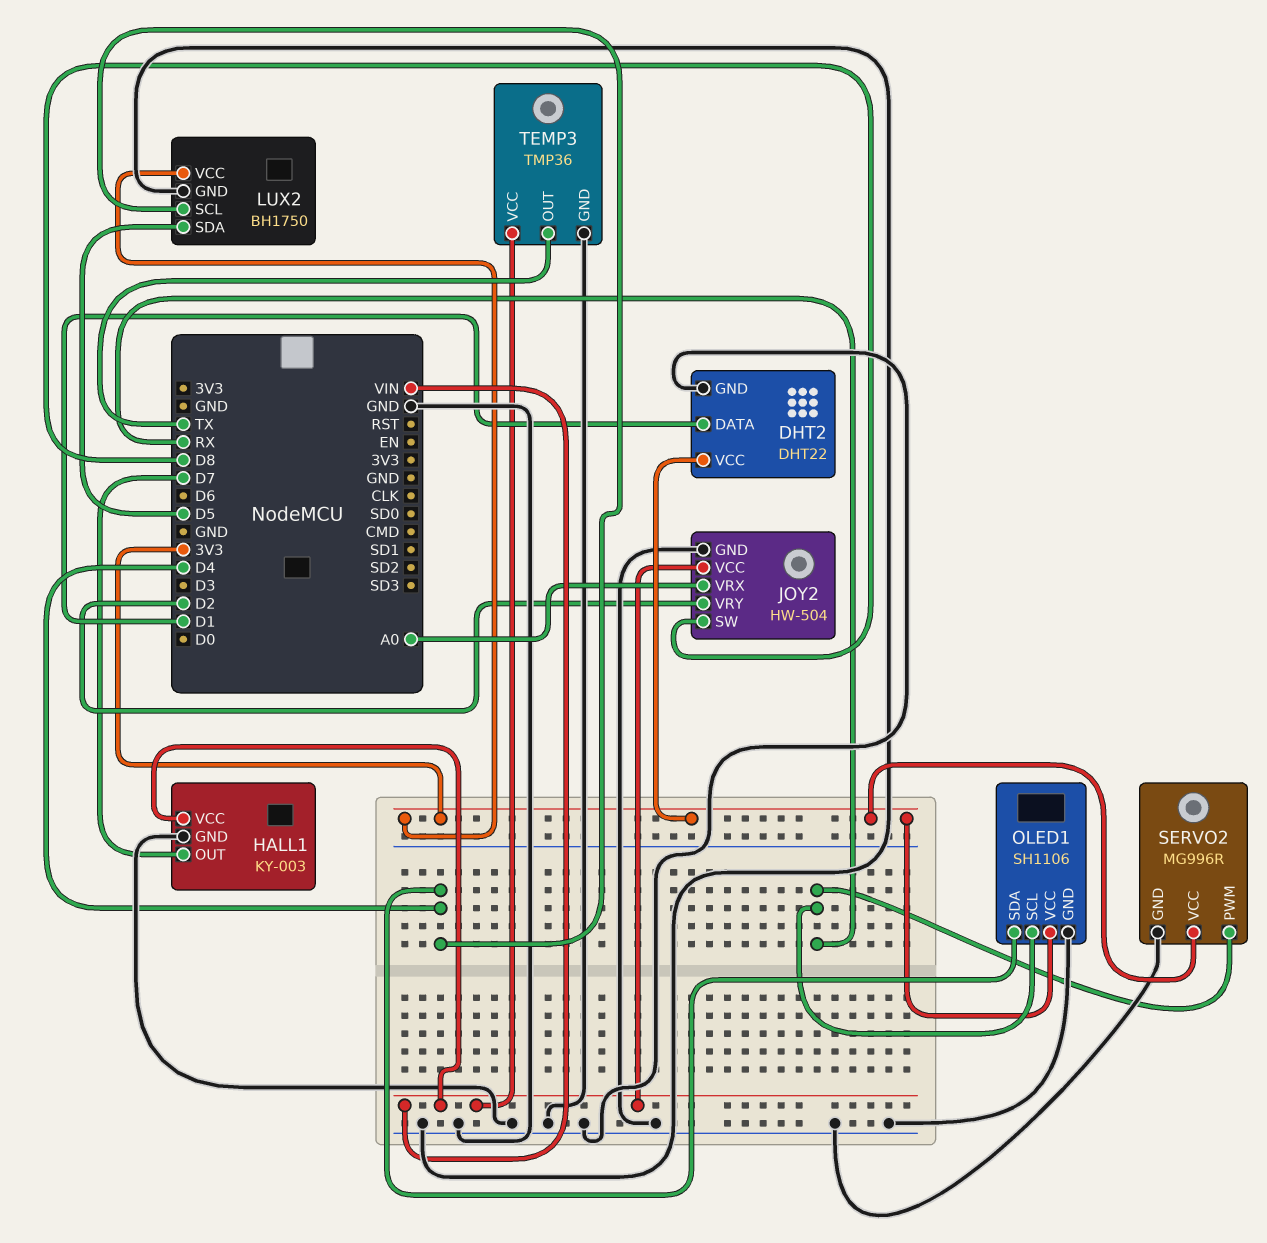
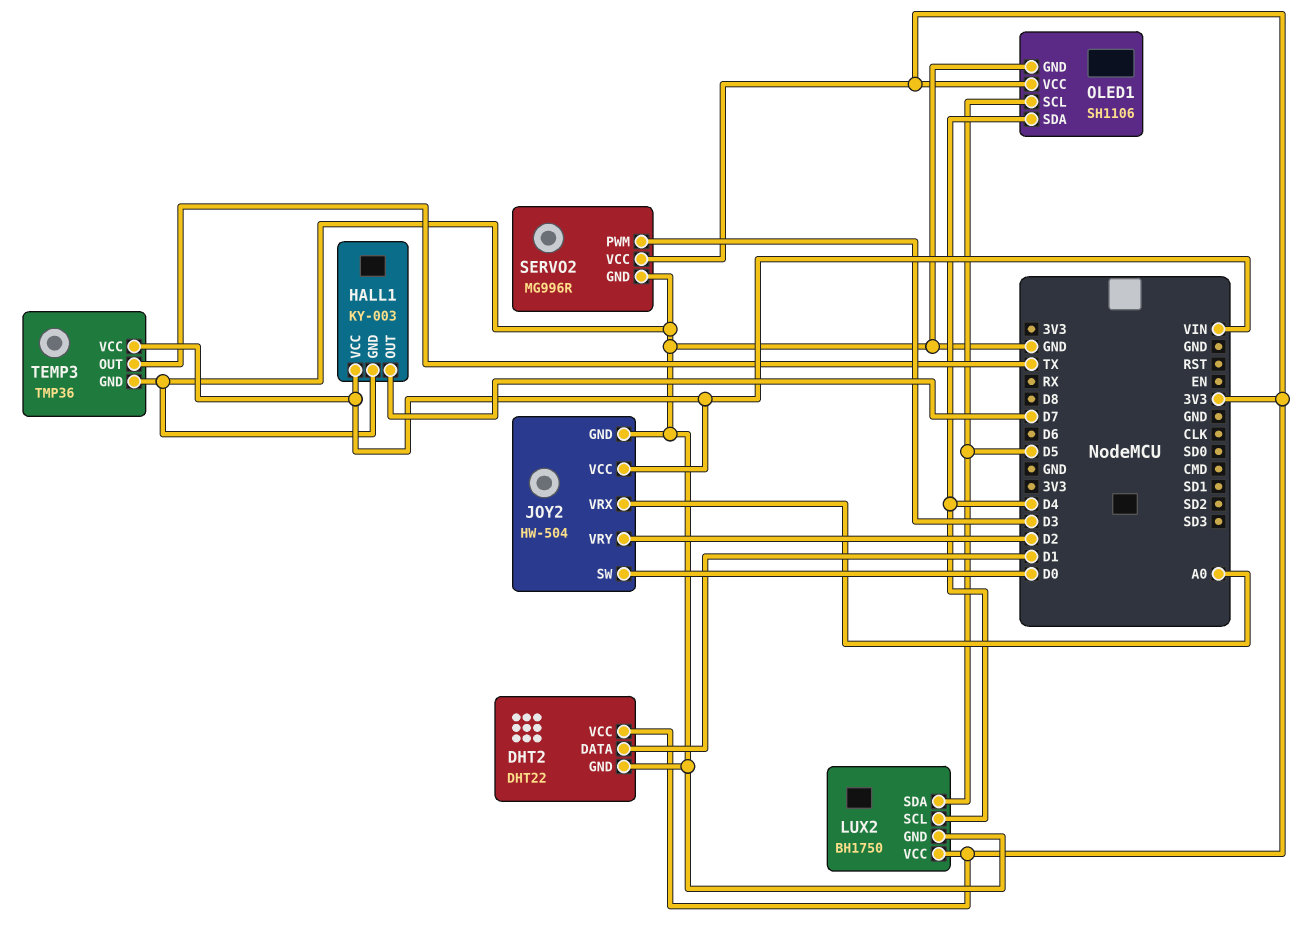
JOY2 pin SW: D8 -> D0
OLED1 pin SCL: RX -> D5
SERVO2 pin PWM: RX -> D3

